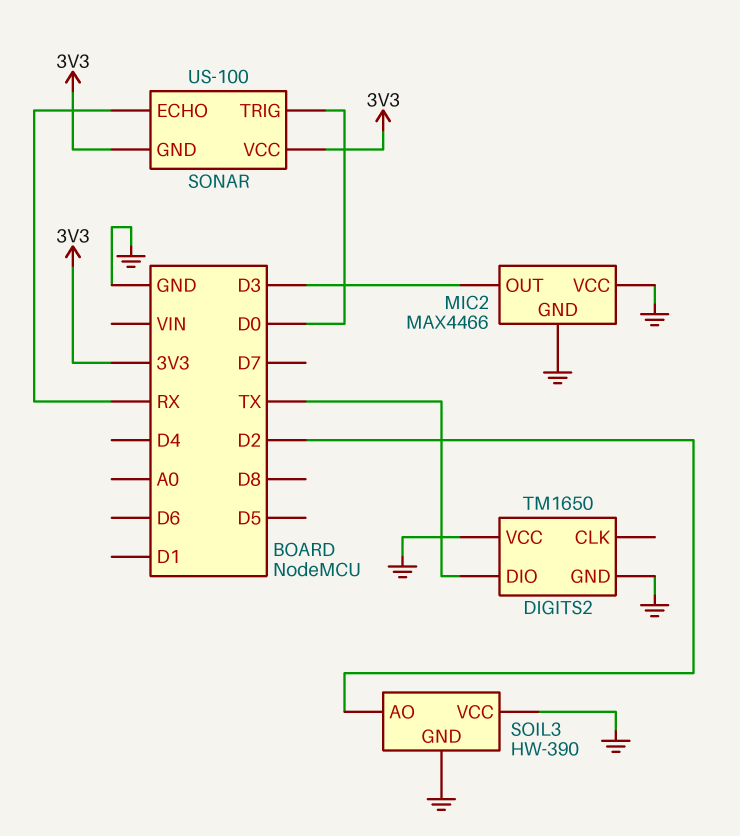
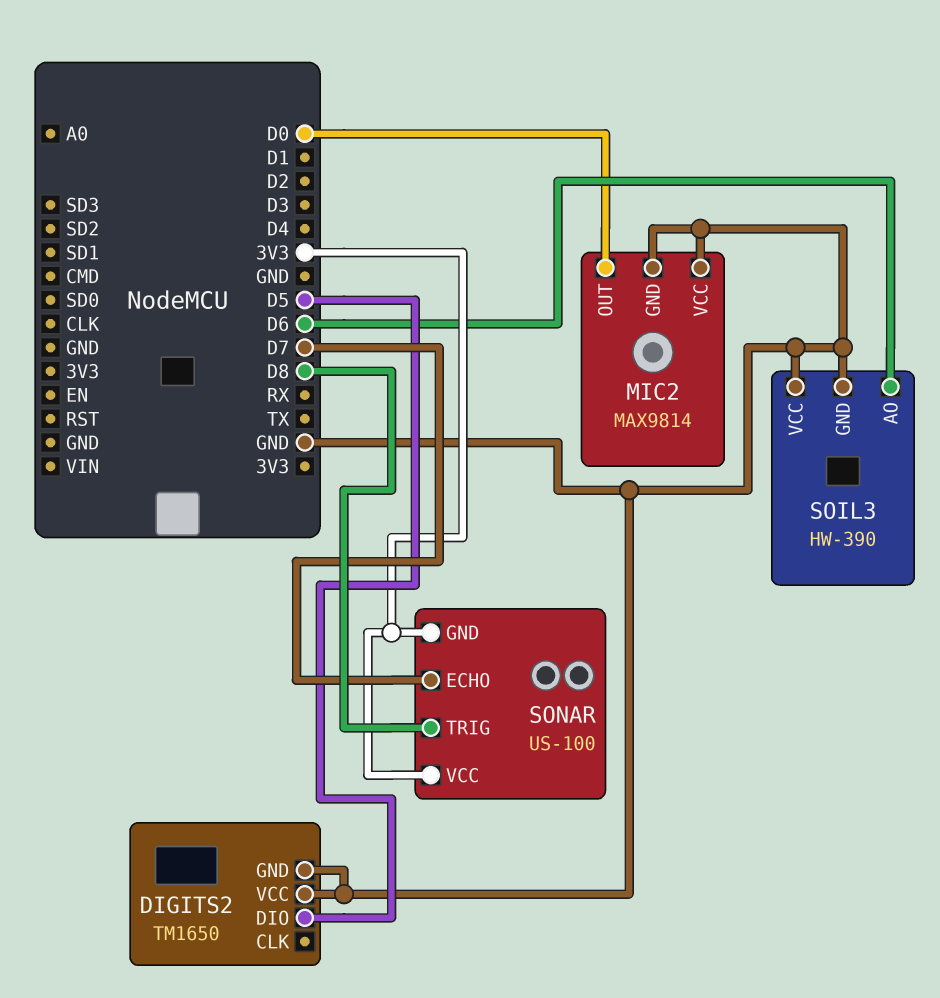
DIGITS2 pin DIO: TX -> D5
MIC2: MAX4466 -> MAX9814
MIC2 pin OUT: D3 -> D0
SOIL3 pin AO: D2 -> D6
SONAR pin ECHO: RX -> D7
SONAR pin TRIG: D0 -> D8

